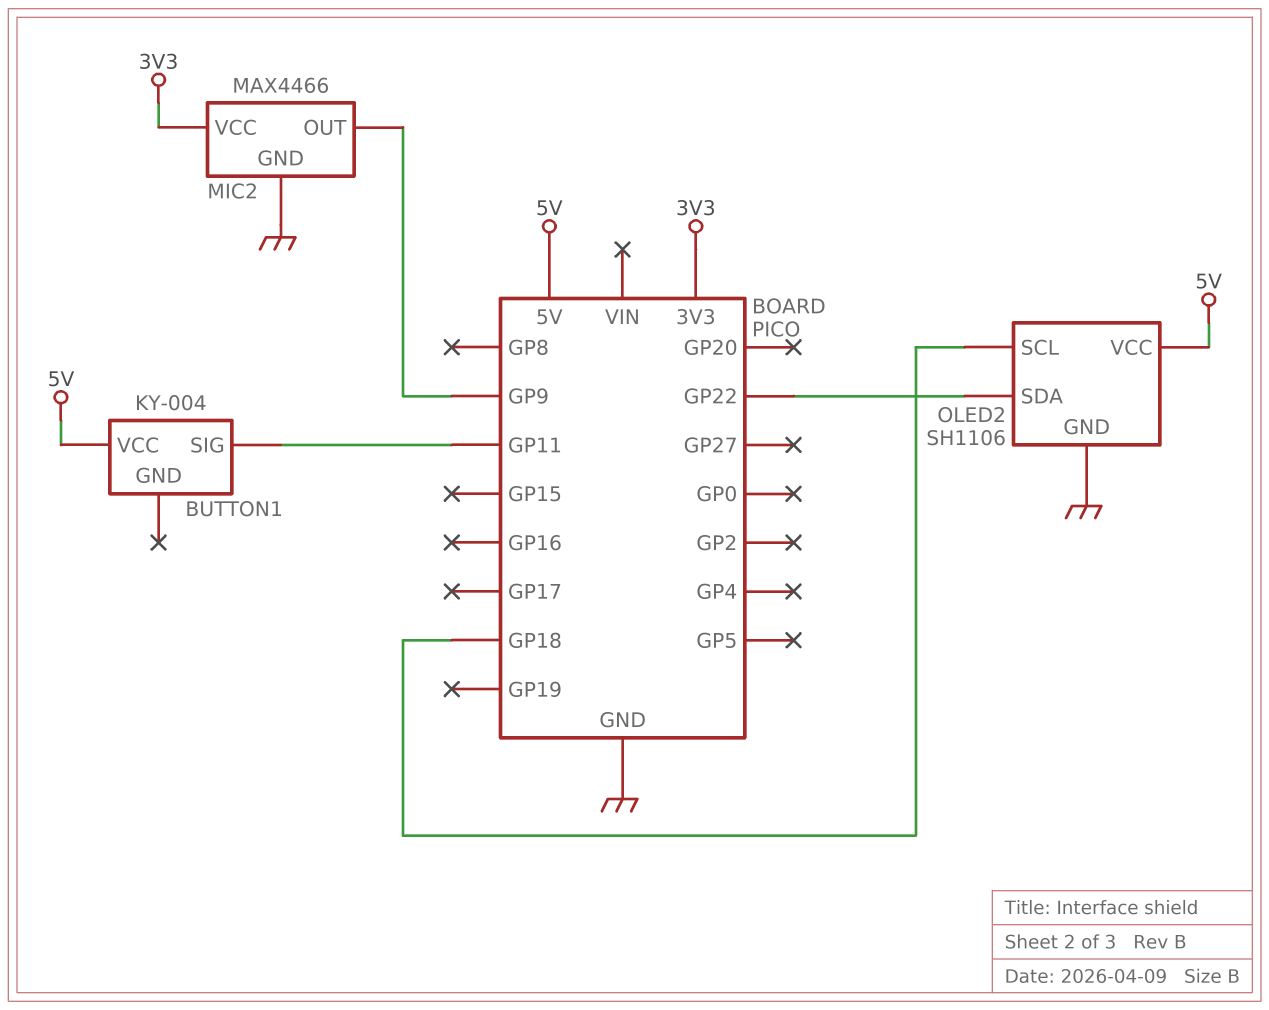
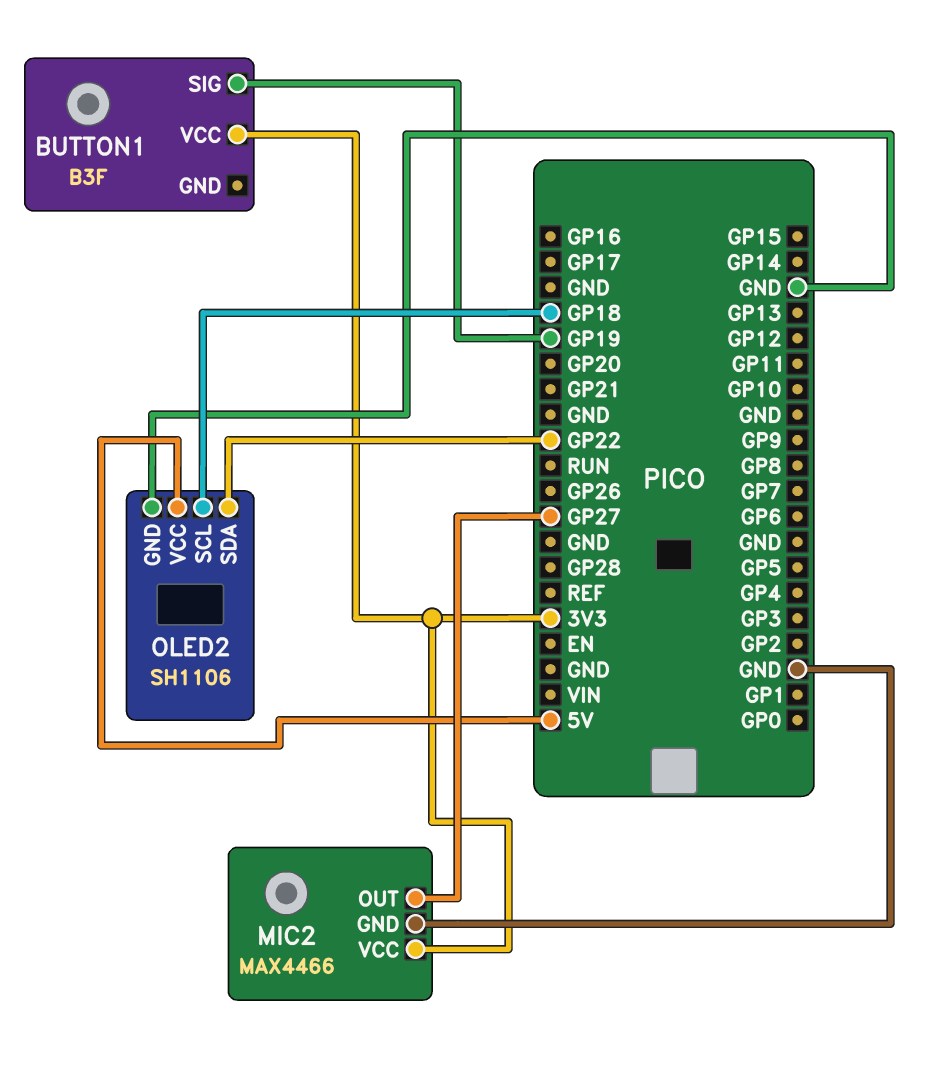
BUTTON1: KY-004 -> B3F
BUTTON1 pin SIG: GP11 -> GP19
BUTTON1 pin VCC: 5V -> 3V3
MIC2 pin OUT: GP9 -> GP27

